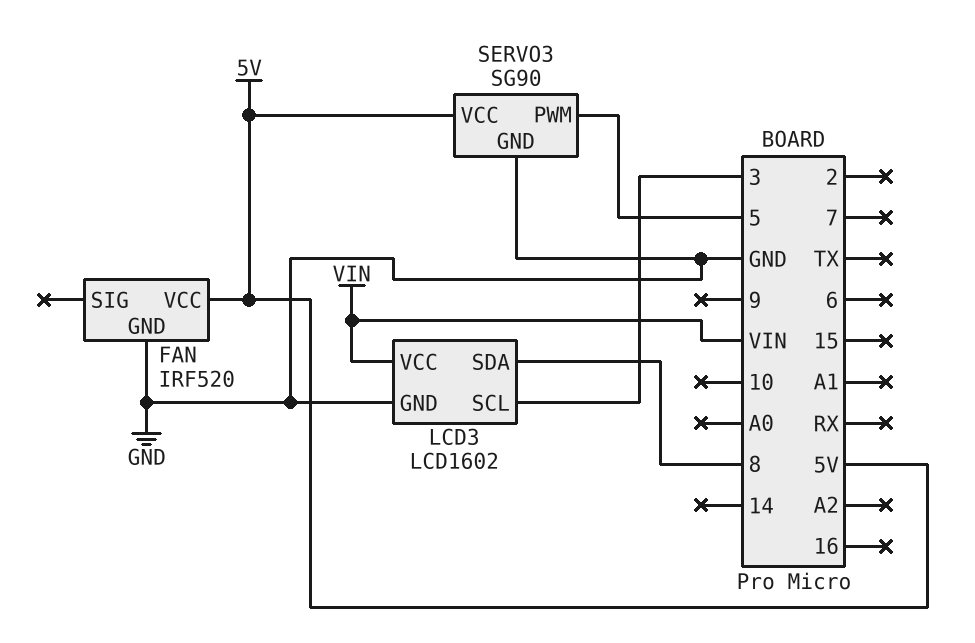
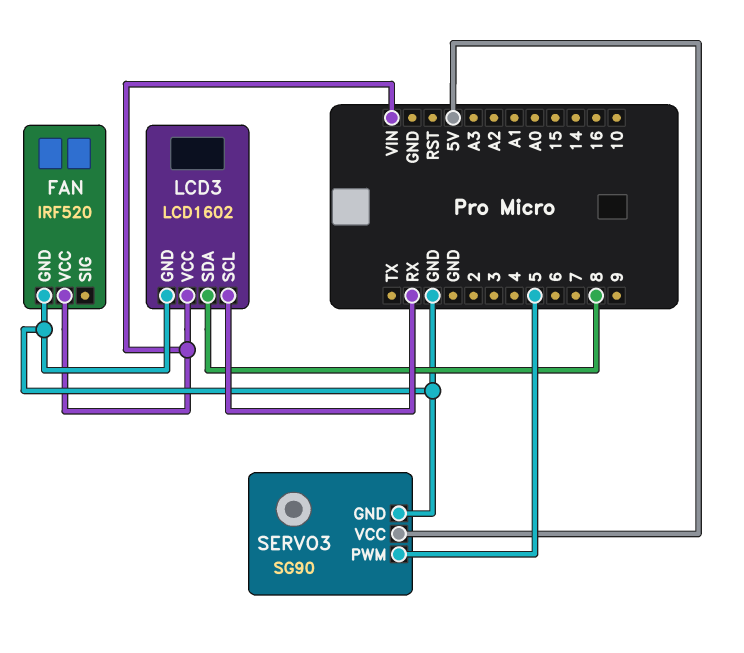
FAN pin VCC: 5V -> VIN
LCD3 pin SCL: 3 -> RX

